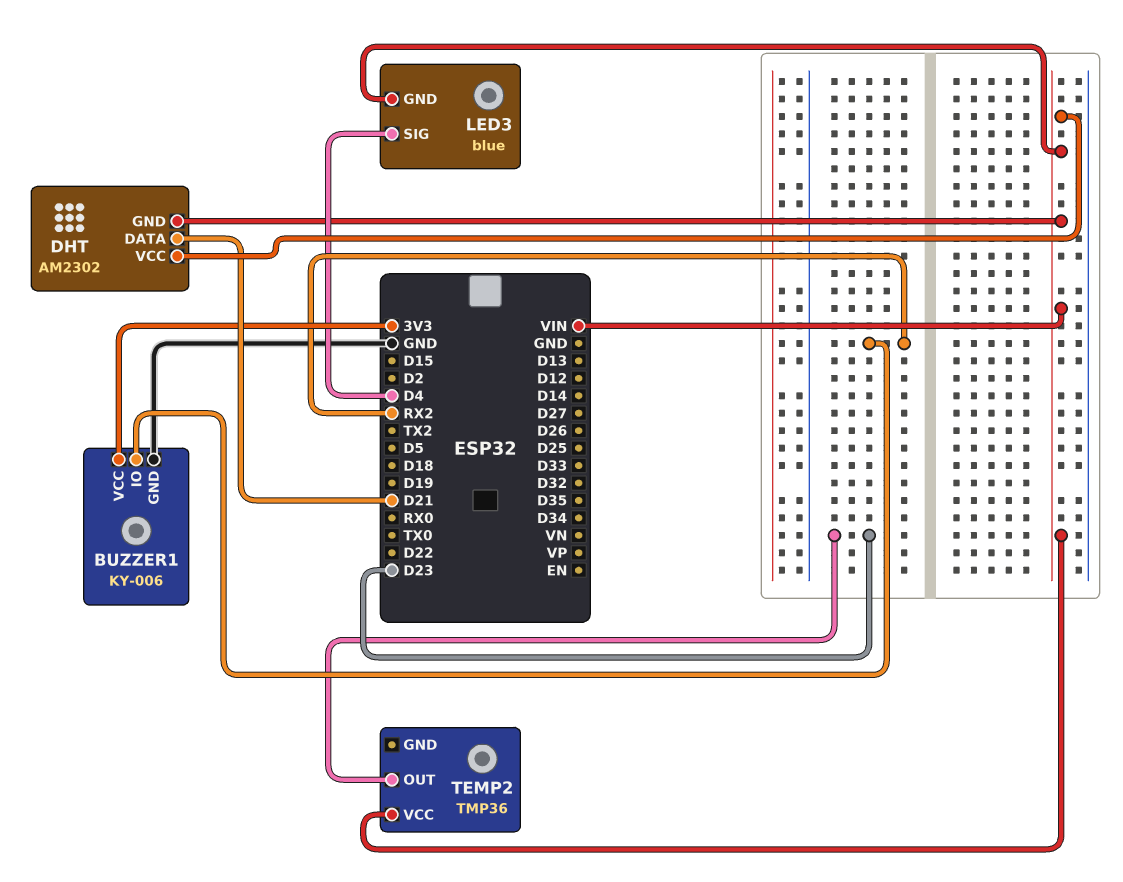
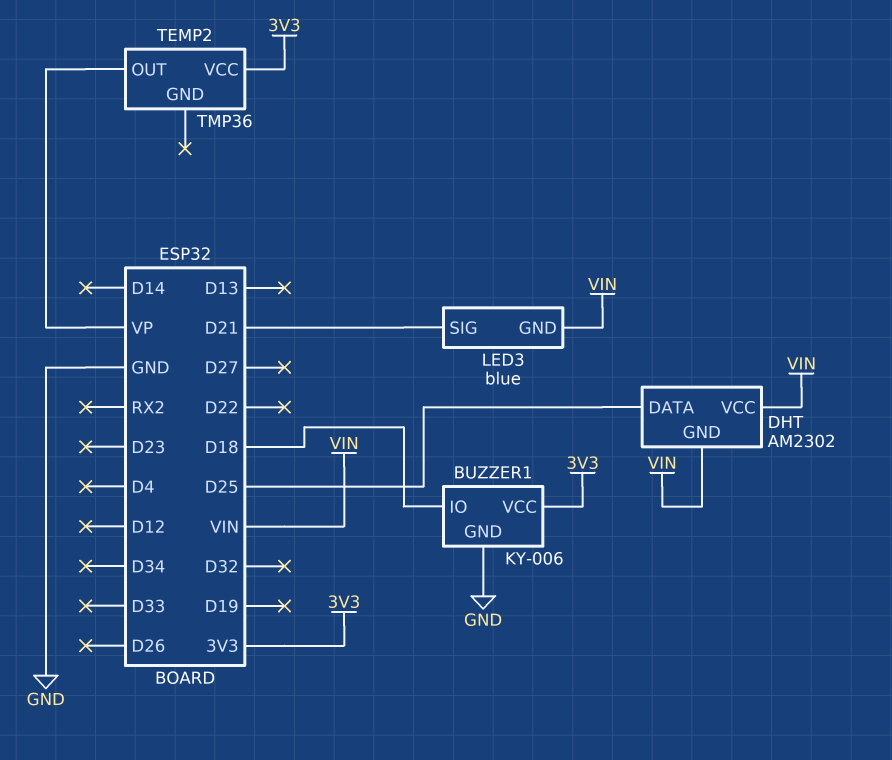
BUZZER1 pin IO: RX2 -> D18
DHT pin DATA: D21 -> D25
LED3 pin SIG: D4 -> D21
TEMP2 pin OUT: D23 -> VP
TEMP2 pin VCC: VIN -> 3V3

